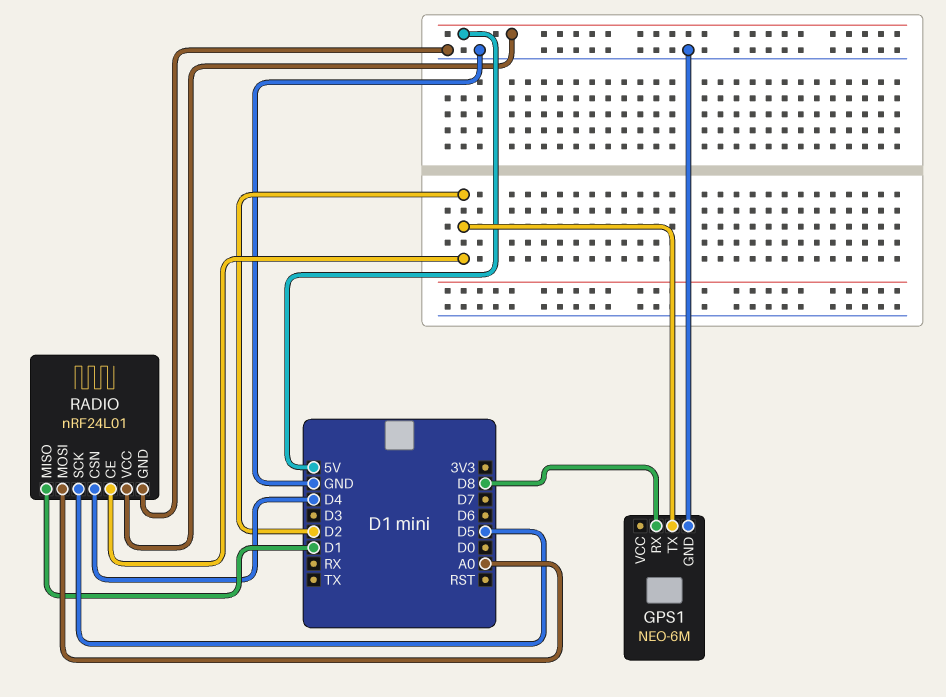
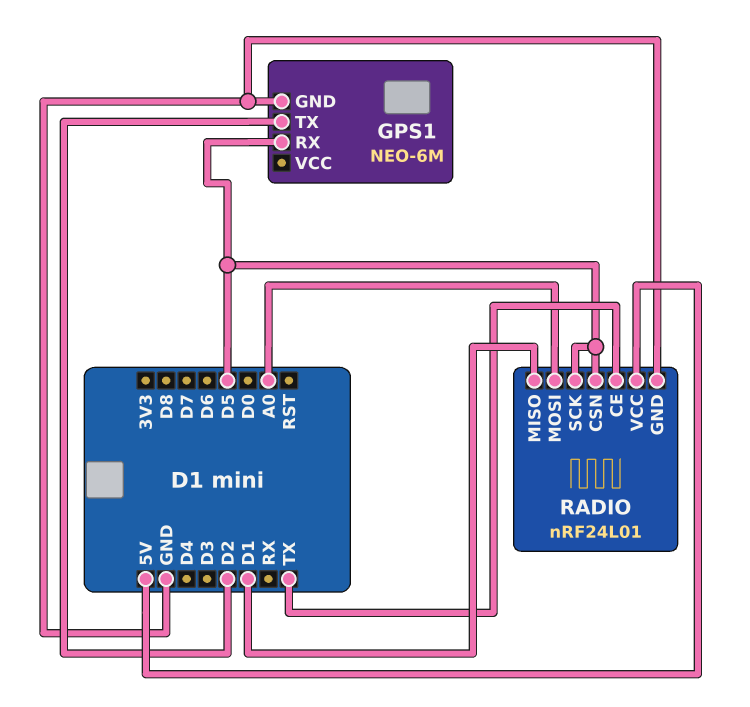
GPS1 pin RX: D8 -> D5
RADIO pin CE: D2 -> TX
RADIO pin CSN: D4 -> D5

